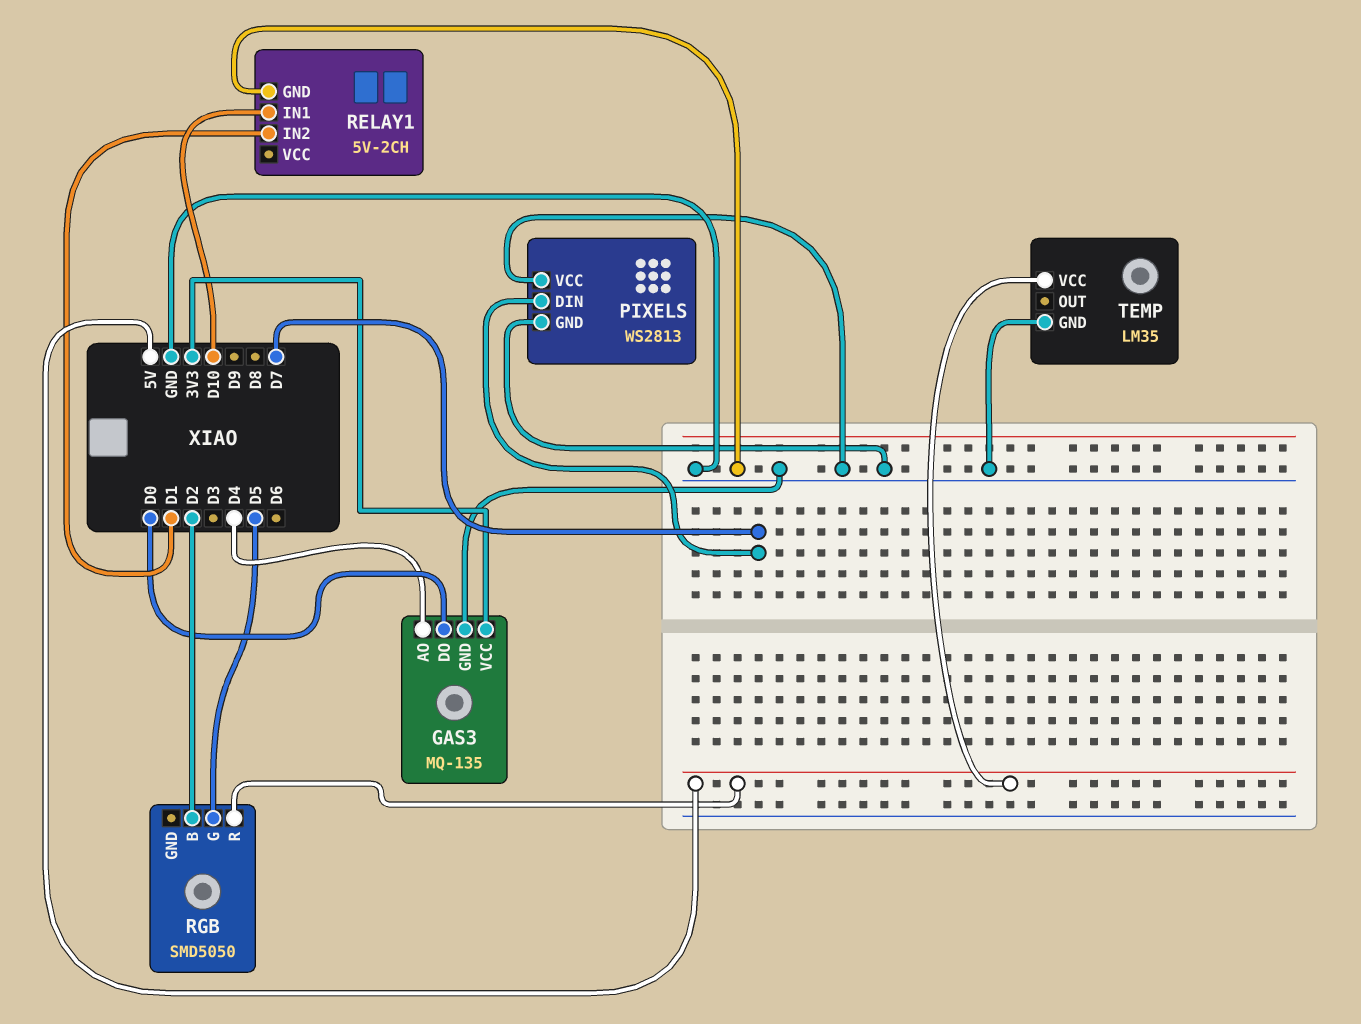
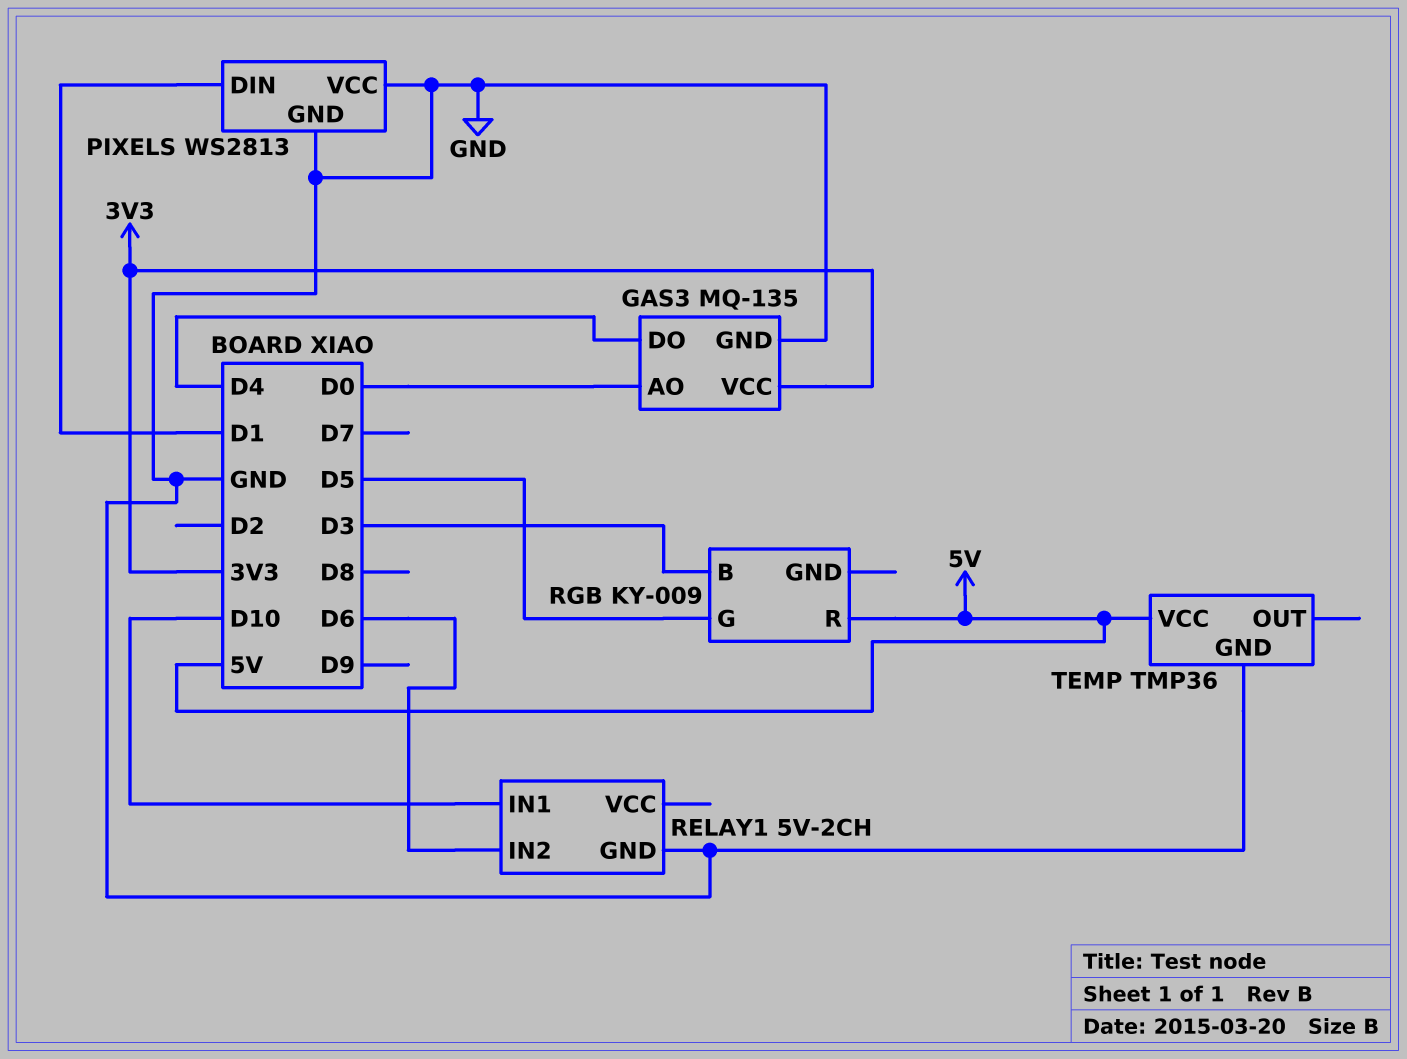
GAS3 pin AO: D4 -> D0
GAS3 pin DO: D0 -> D4
PIXELS pin DIN: D7 -> D1
RELAY1 pin IN2: D1 -> D6
RGB: SMD5050 -> KY-009
RGB pin B: D2 -> D3
TEMP: LM35 -> TMP36

